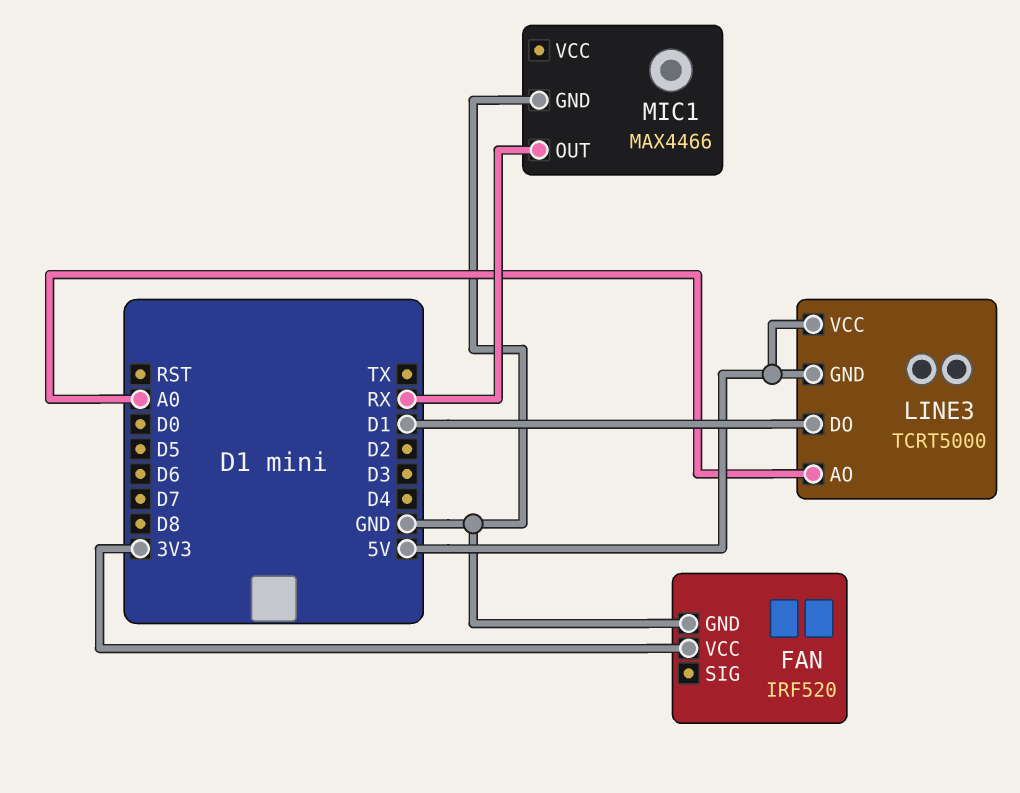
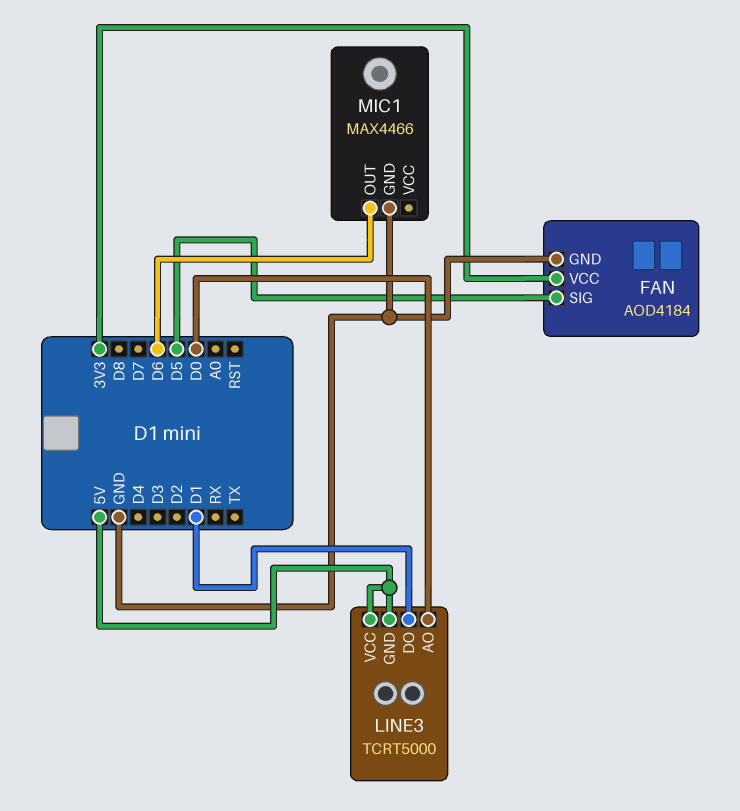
FAN: IRF520 -> AOD4184
FAN pin SIG: none -> D5
LINE3 pin AO: A0 -> D0
MIC1 pin OUT: RX -> D6

